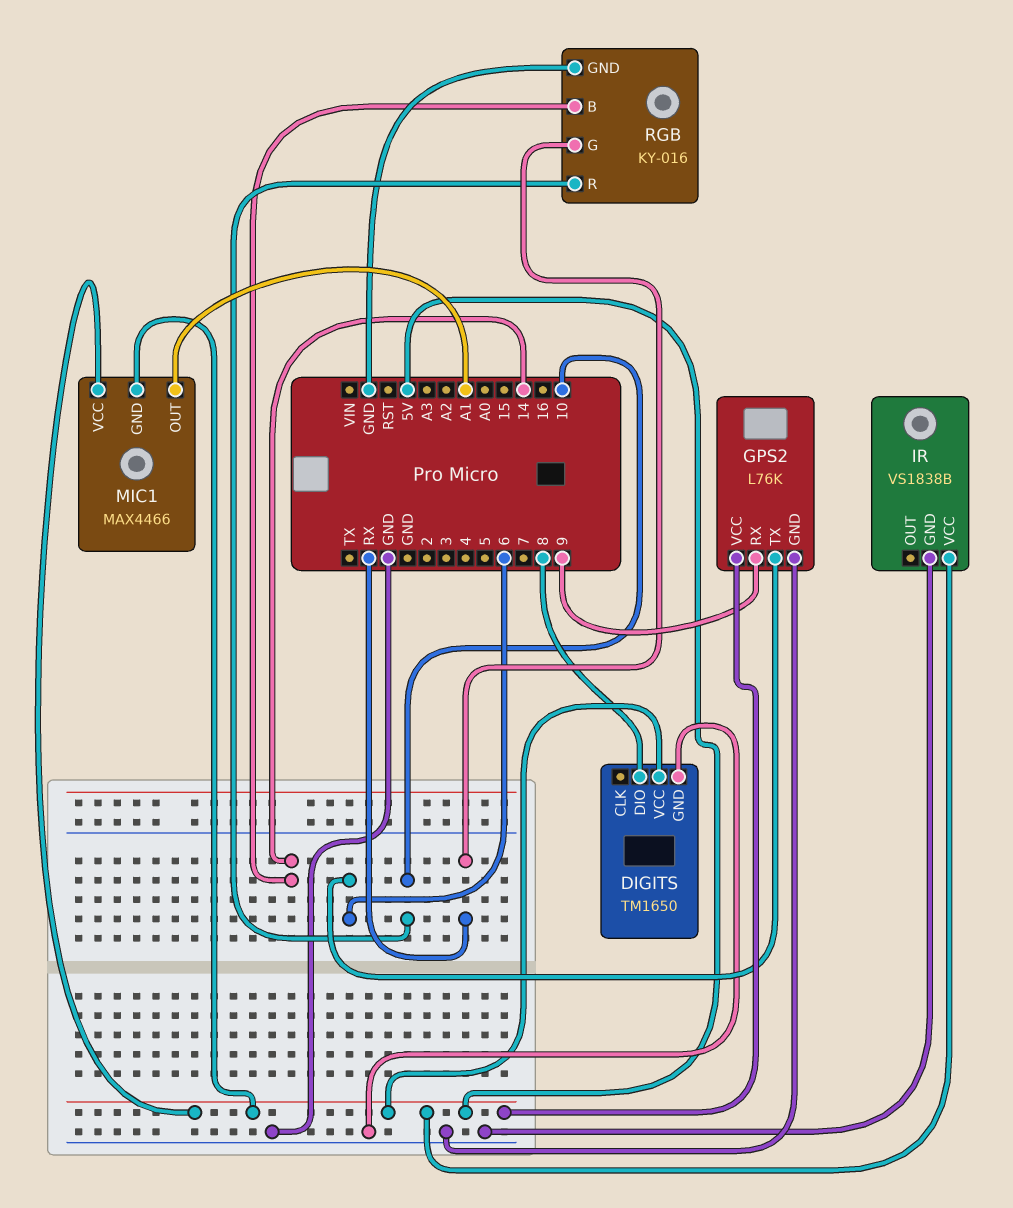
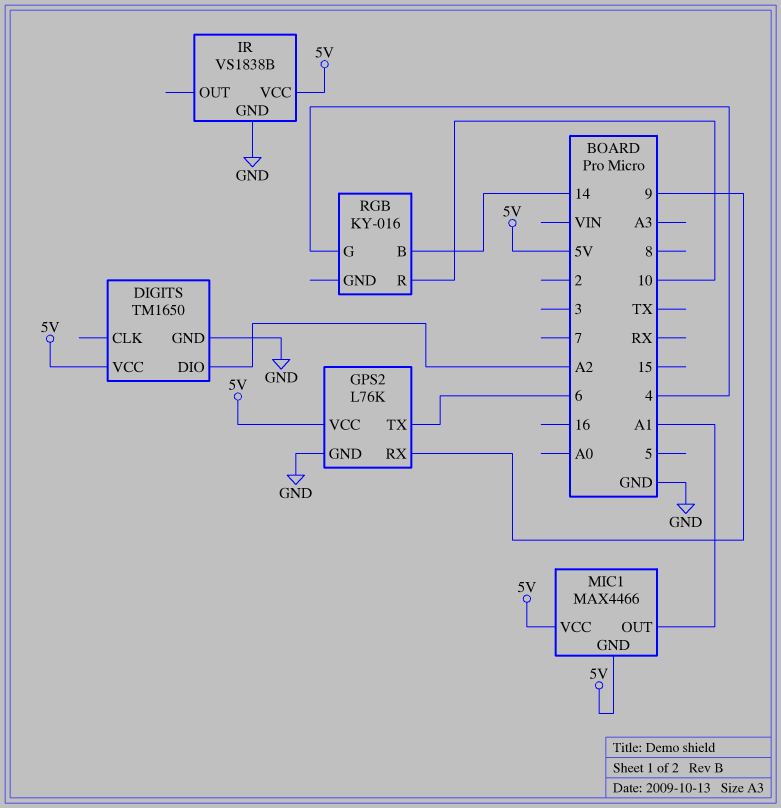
DIGITS pin DIO: 8 -> A2
RGB pin G: RX -> 4
RGB pin GND: GND -> none

